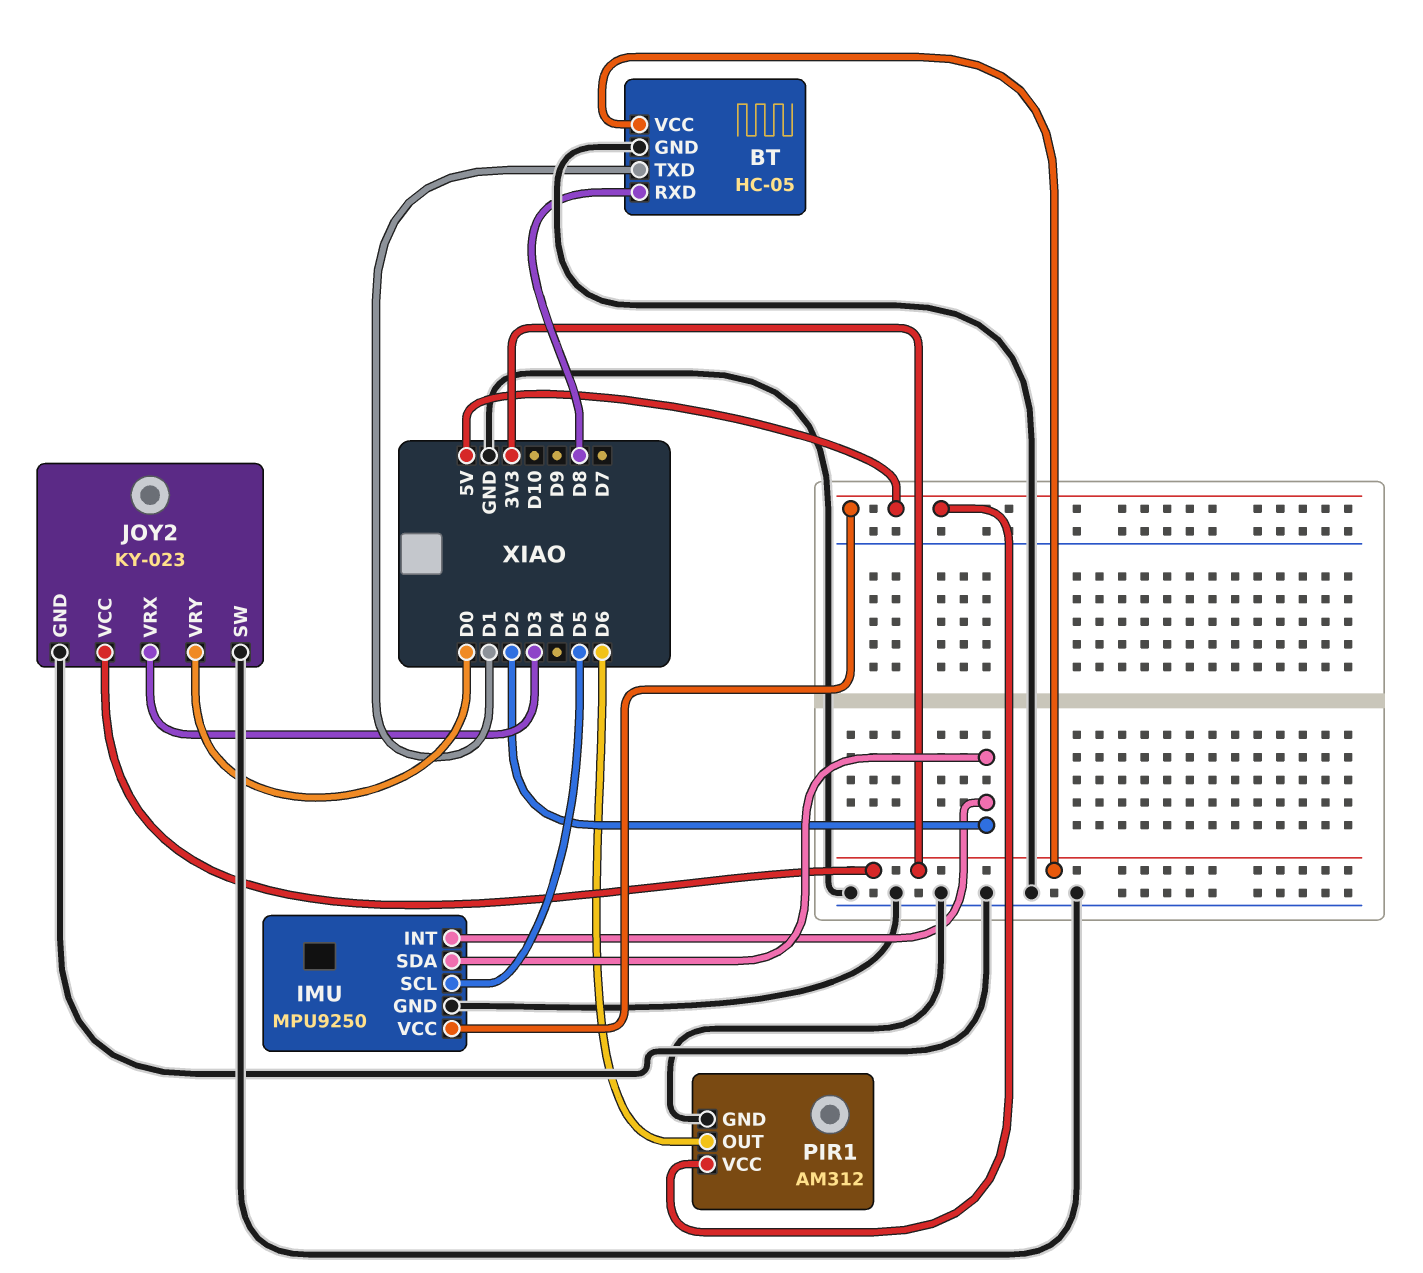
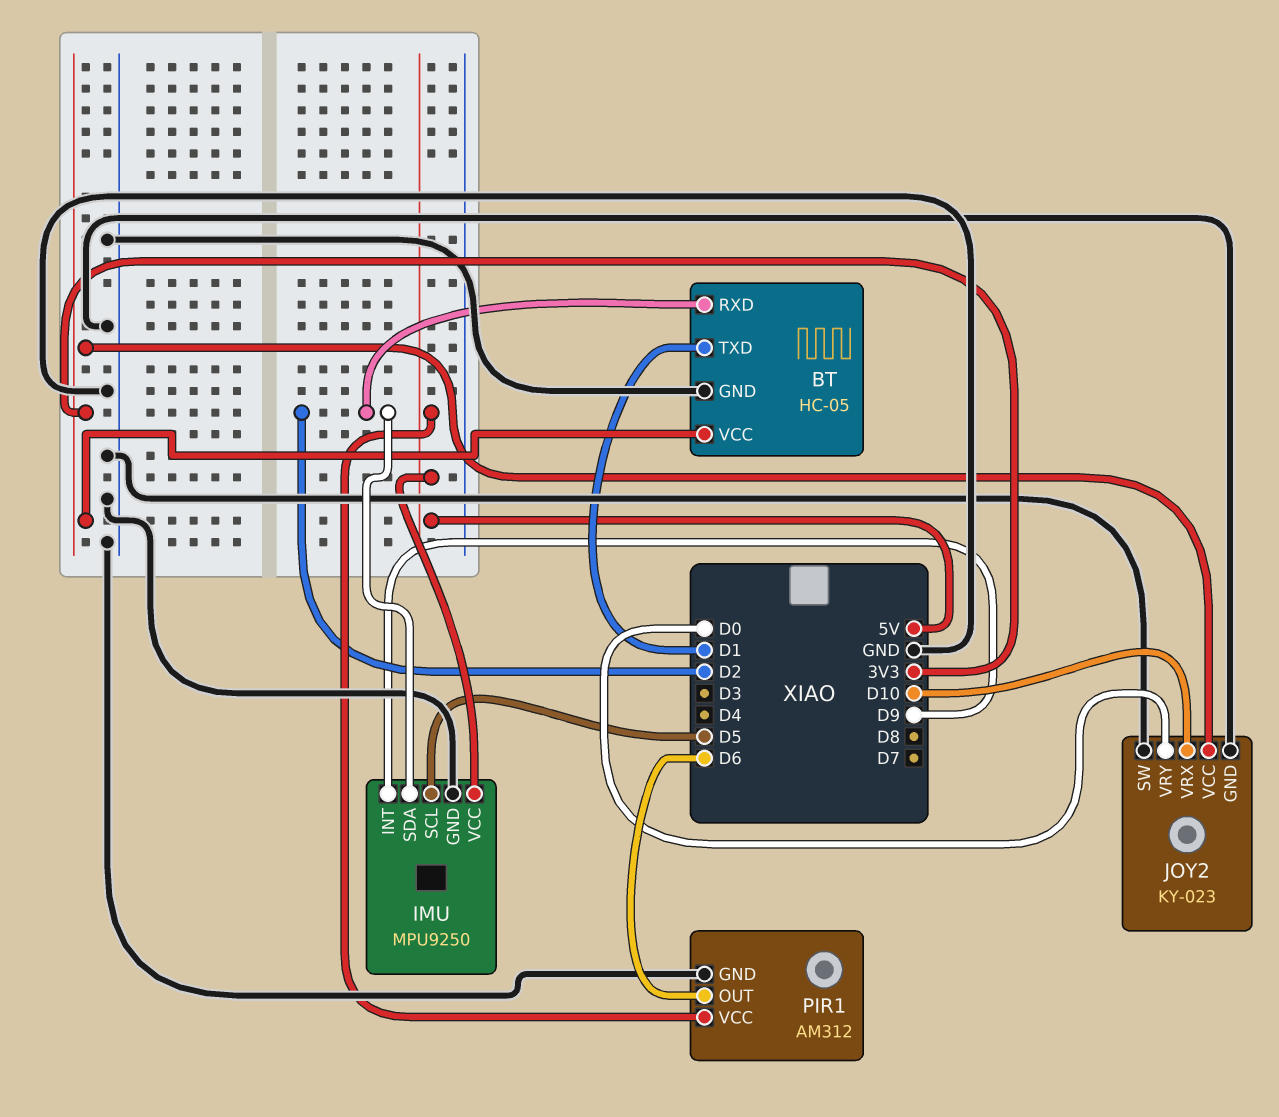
BT pin RXD: D8 -> D2
IMU pin INT: D2 -> D9
JOY2 pin VRX: D3 -> D10

